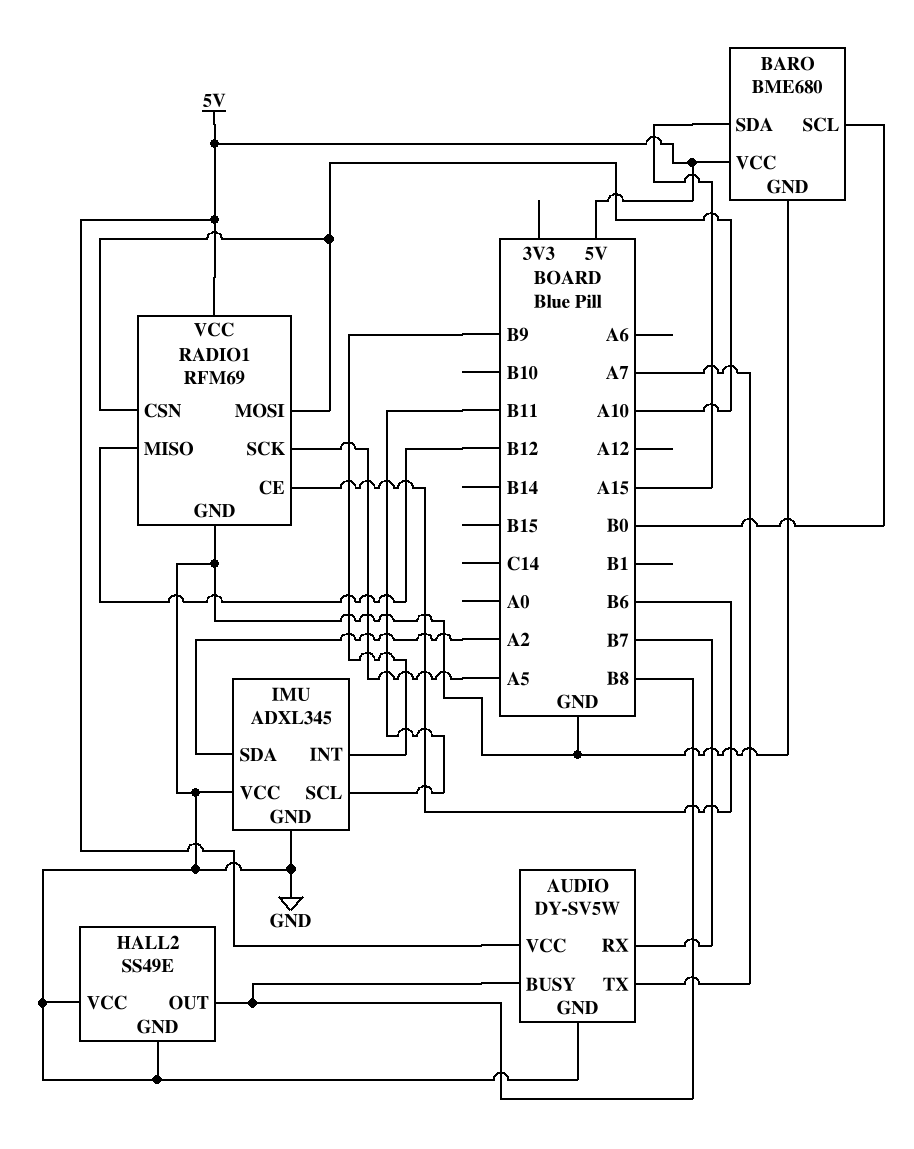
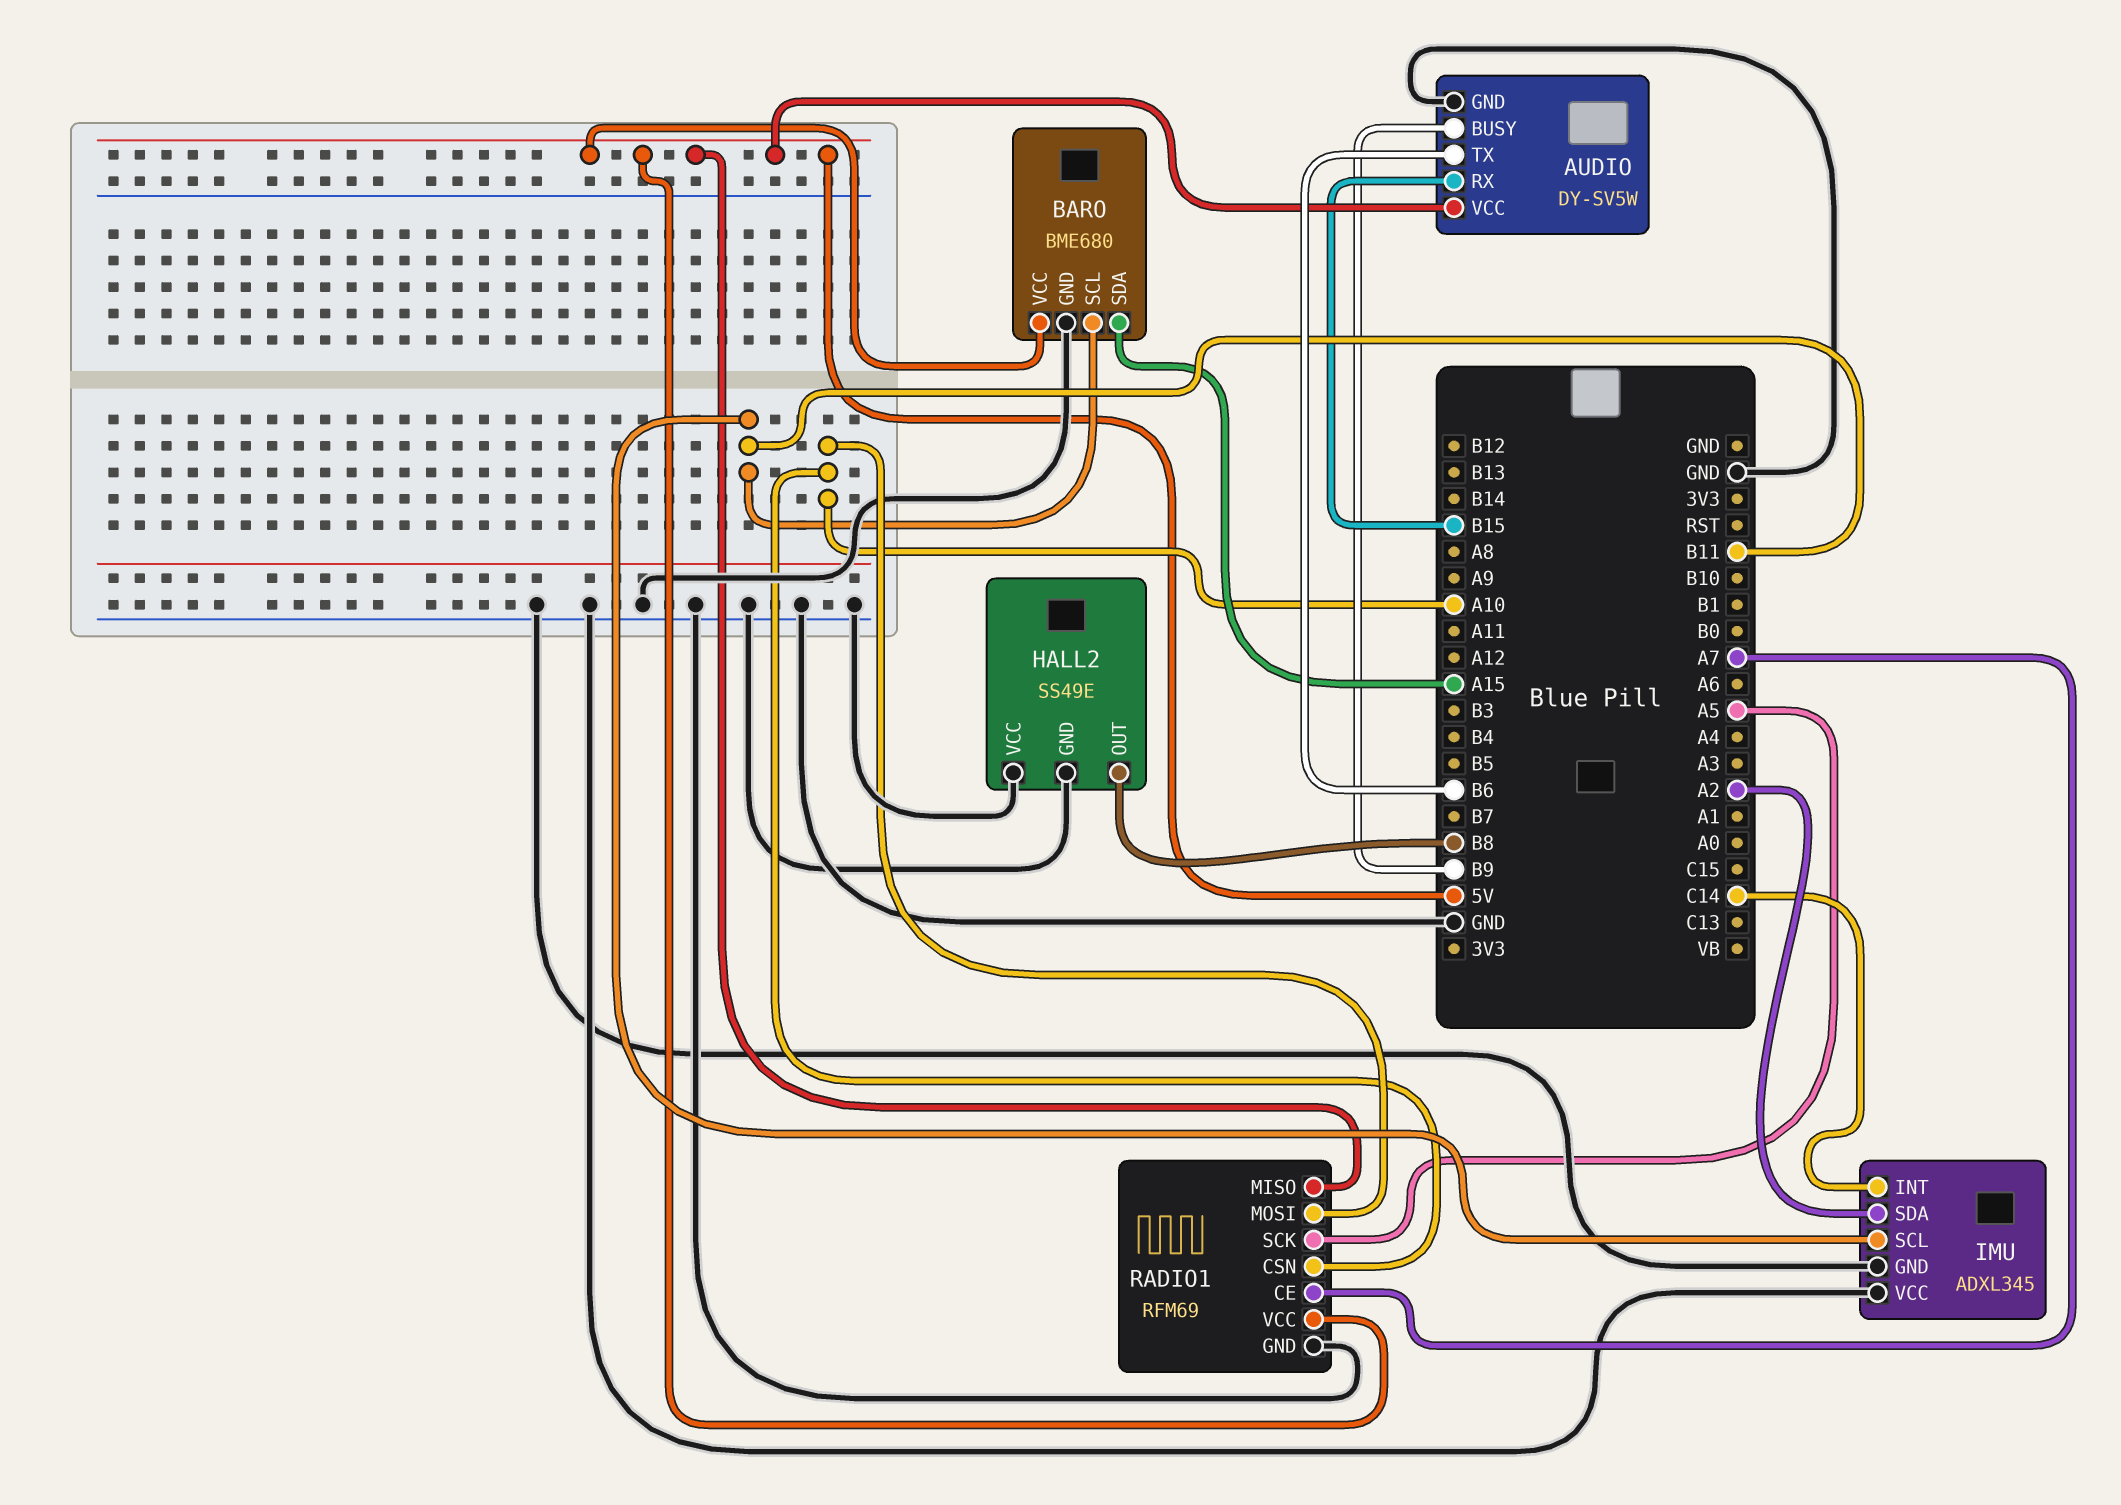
AUDIO pin BUSY: B8 -> B9
AUDIO pin RX: B7 -> B15
AUDIO pin TX: A7 -> B6
BARO pin SCL: B0 -> B11
IMU pin INT: B9 -> C14
RADIO1 pin CE: B6 -> A7
RADIO1 pin MISO: B12 -> 5V

